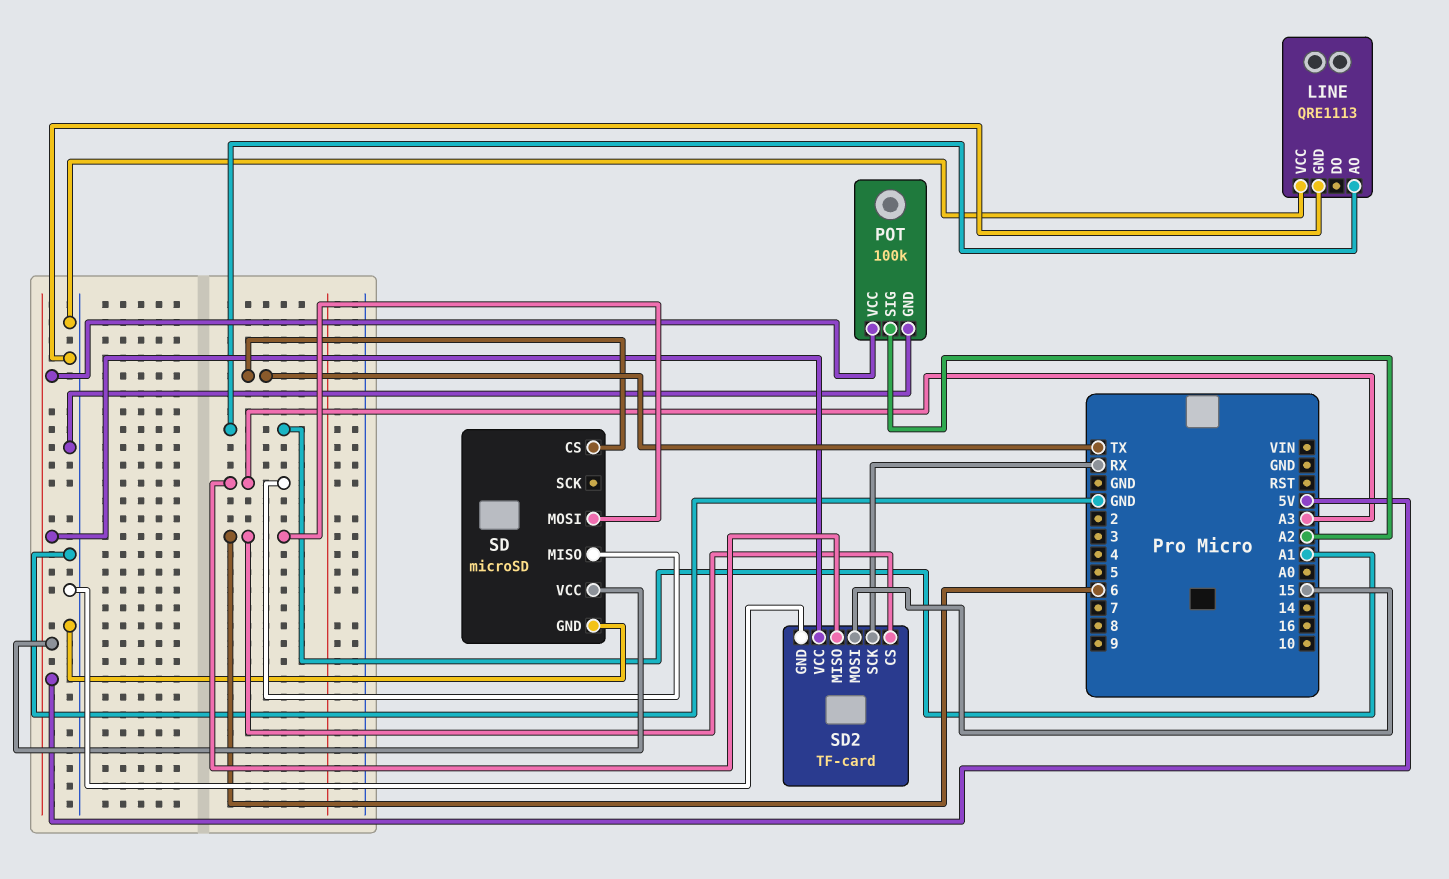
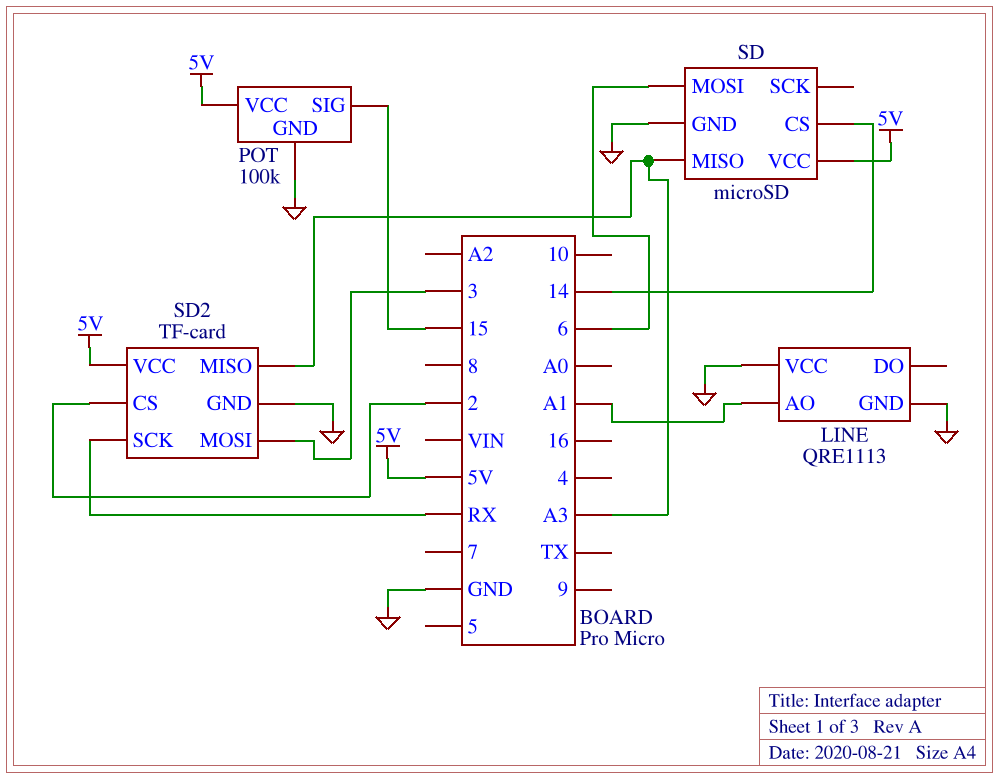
POT pin SIG: A2 -> 15
SD pin CS: TX -> 14
SD2 pin CS: 6 -> 2
SD2 pin MOSI: 15 -> 3

